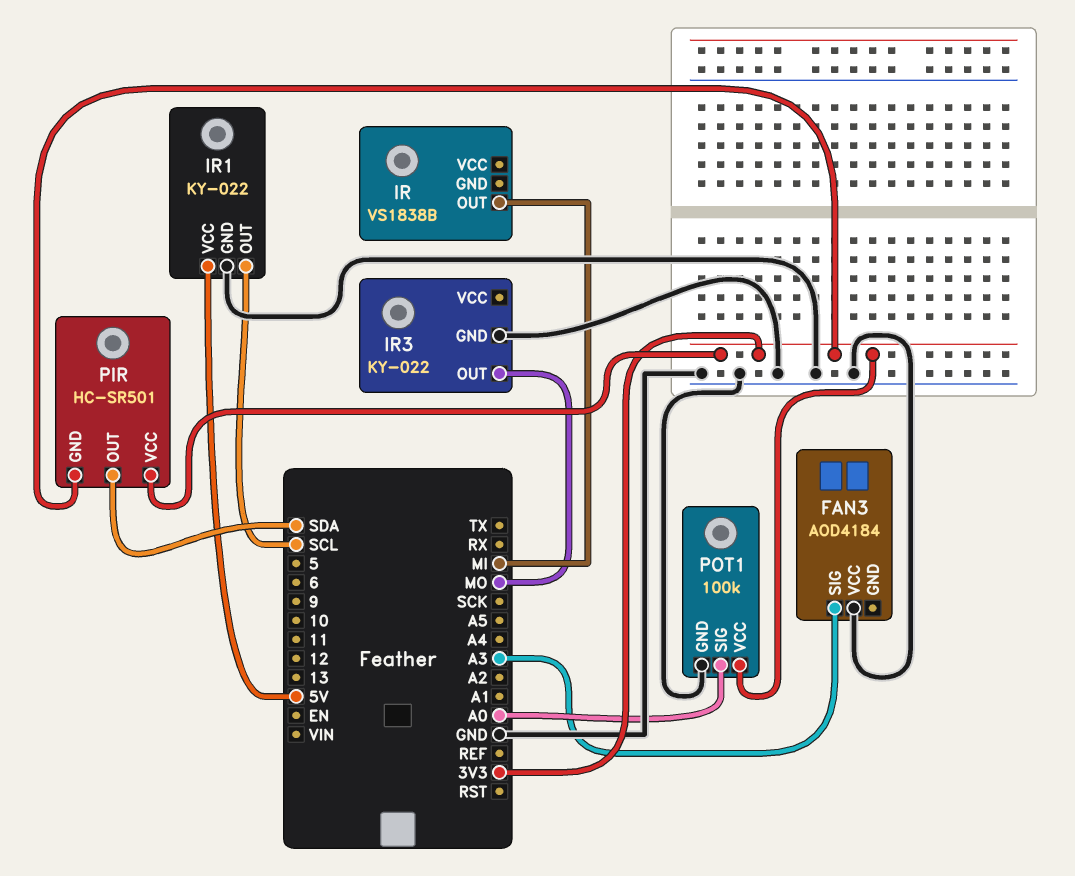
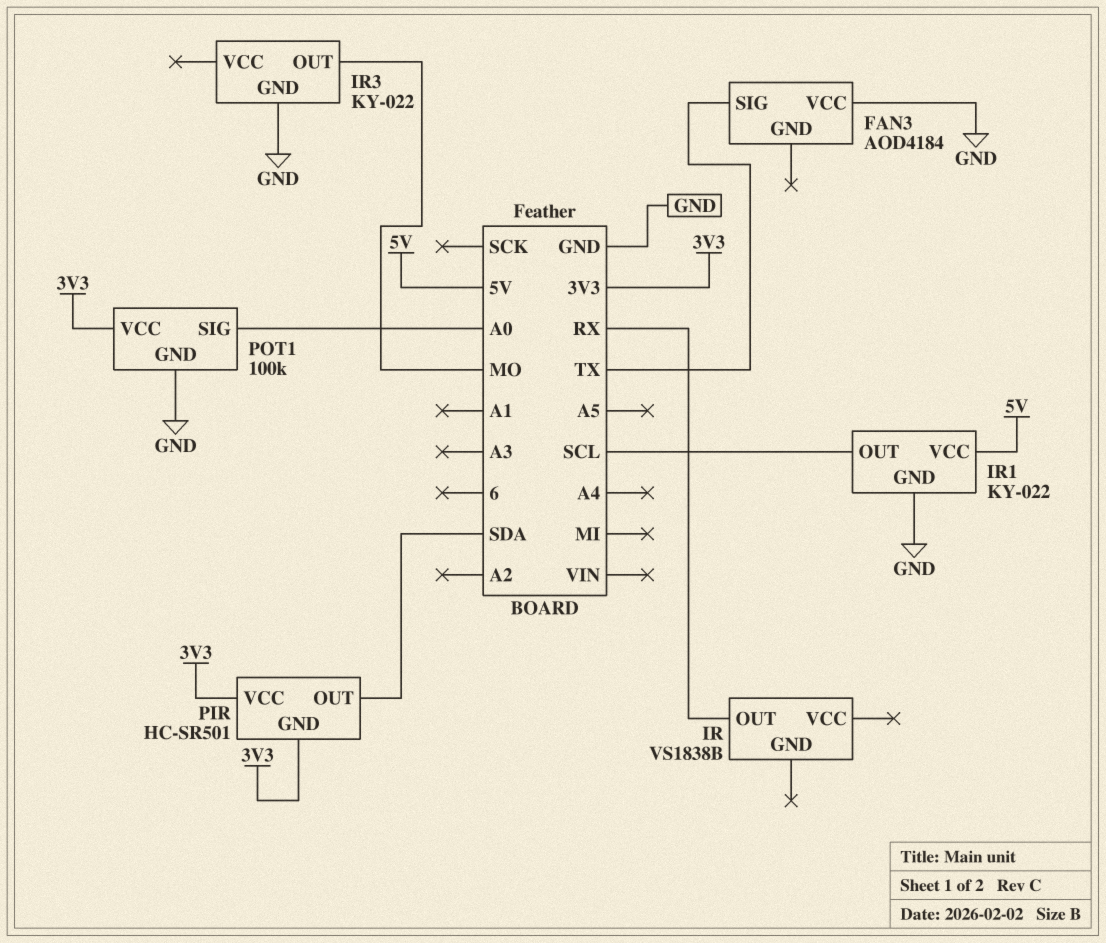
FAN3 pin SIG: A3 -> TX
IR pin OUT: MI -> RX

